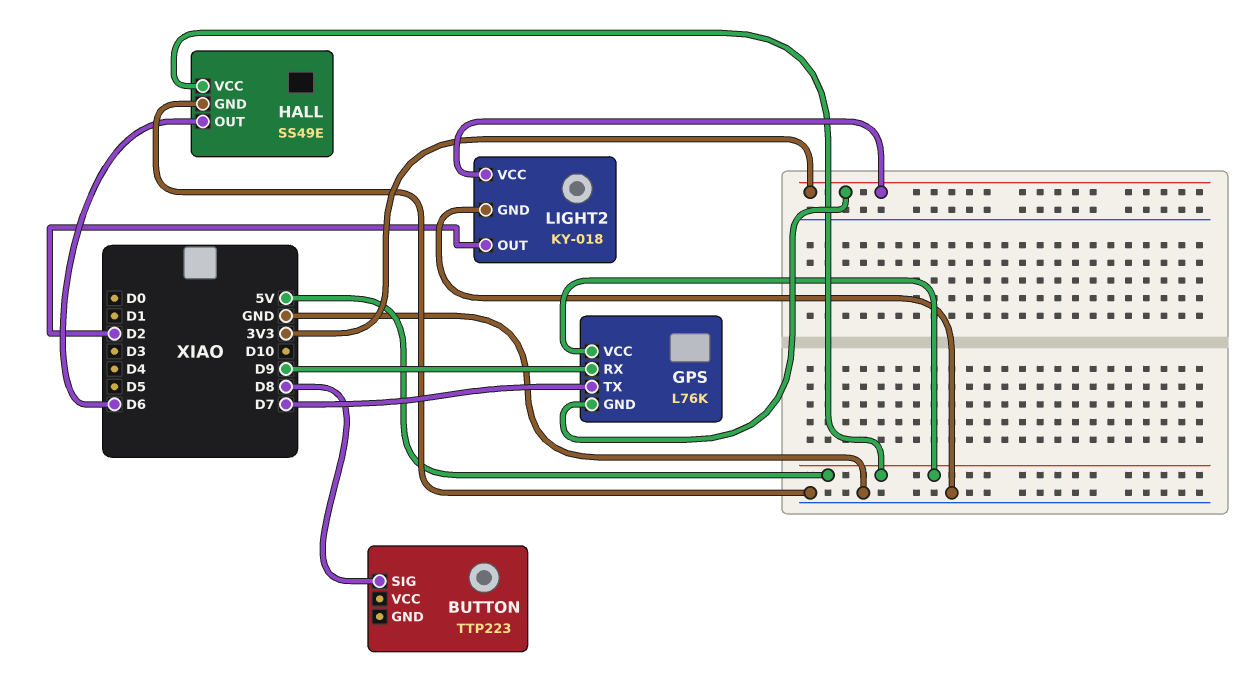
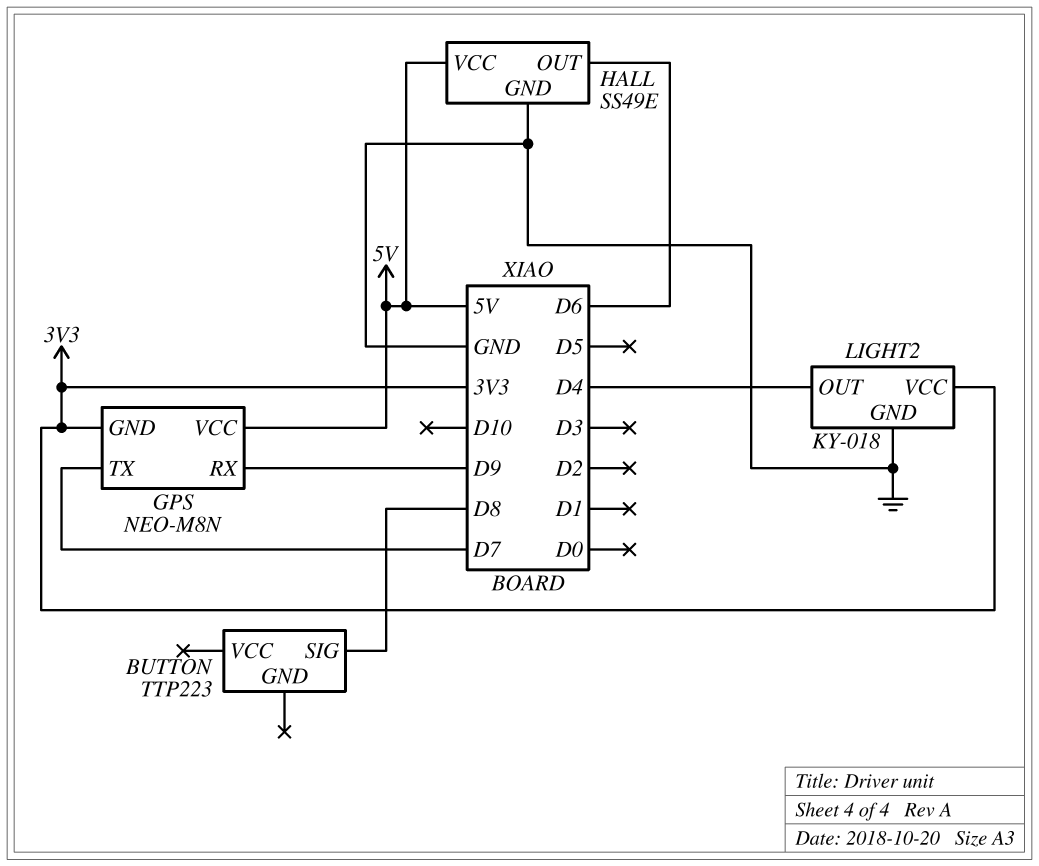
GPS: L76K -> NEO-M8N
LIGHT2 pin OUT: D2 -> D4

